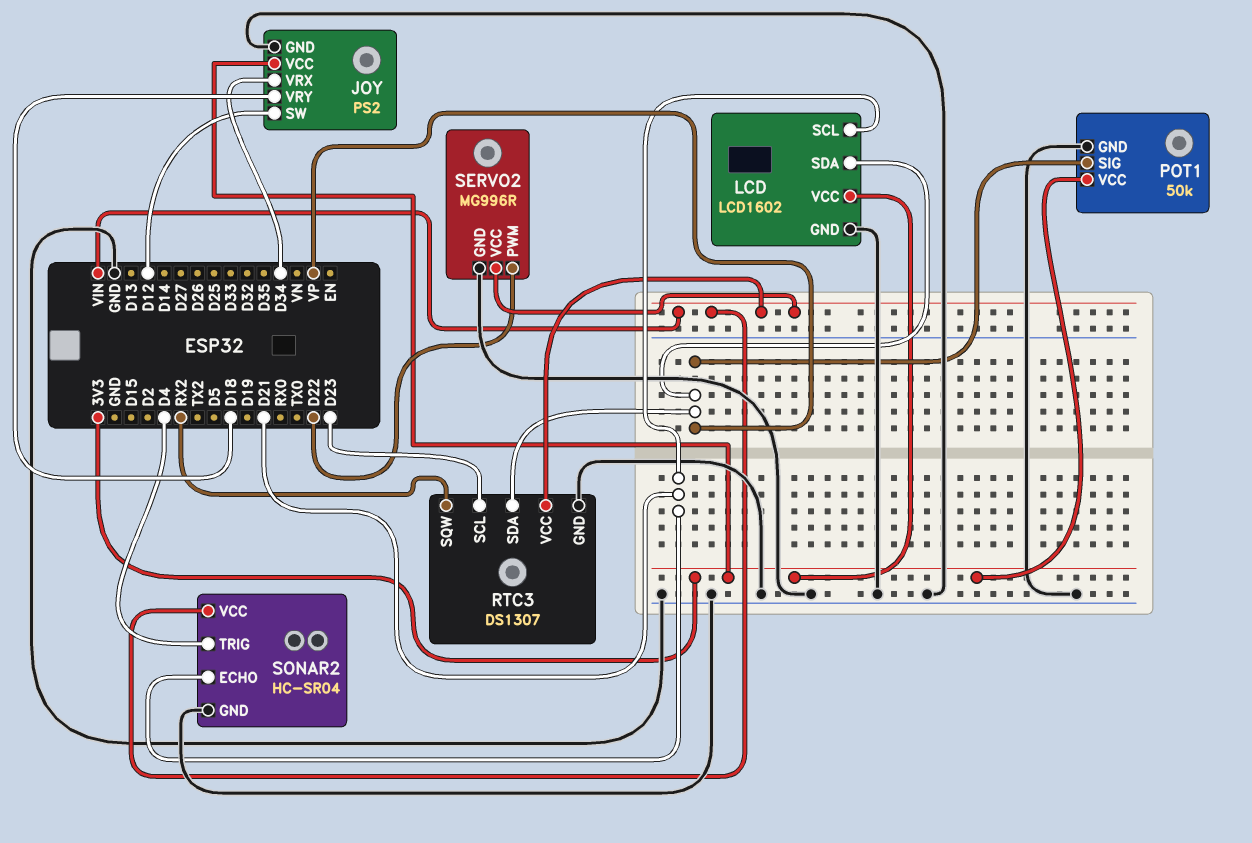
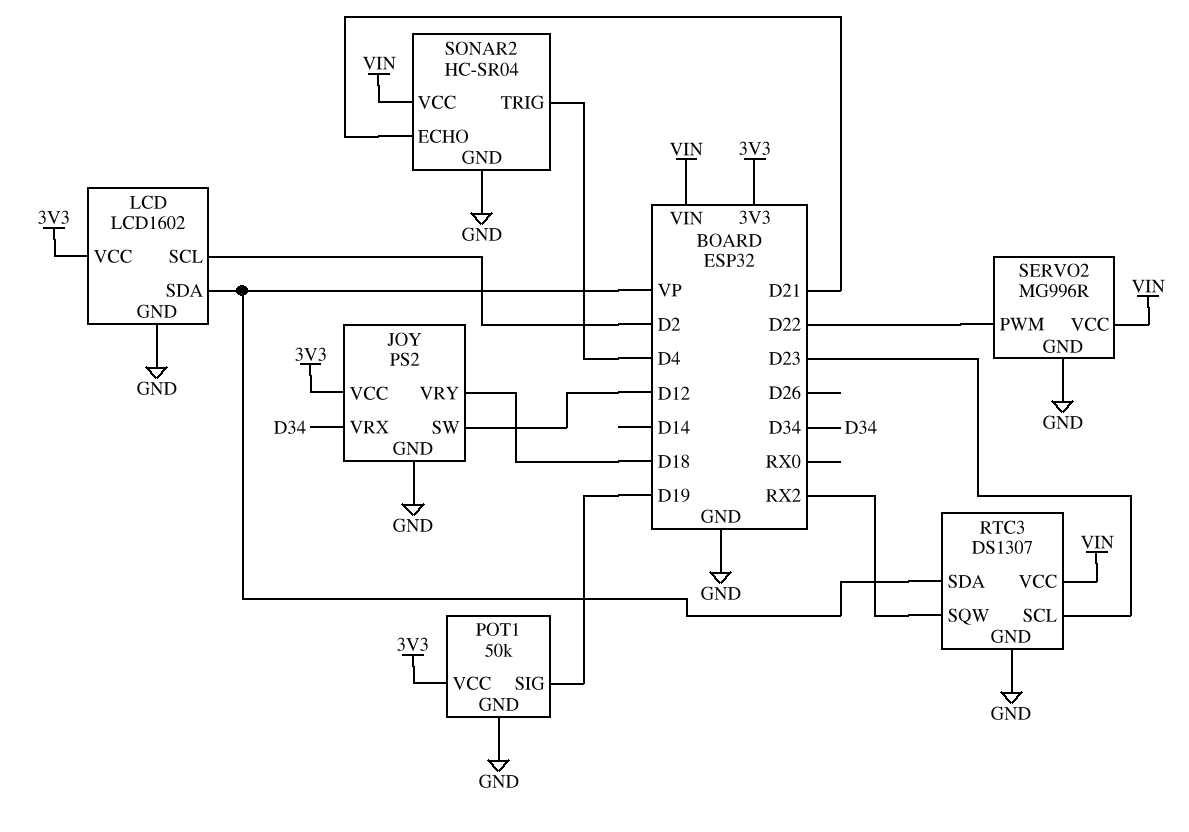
LCD pin SCL: D21 -> D2
POT1 pin SIG: VP -> D19

